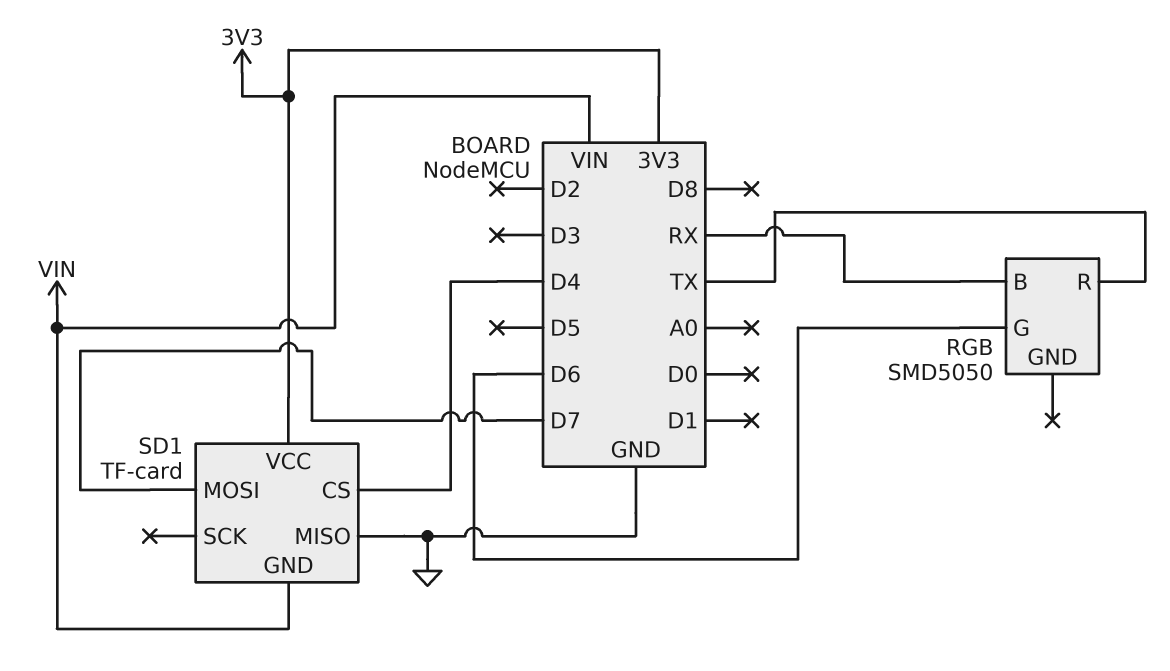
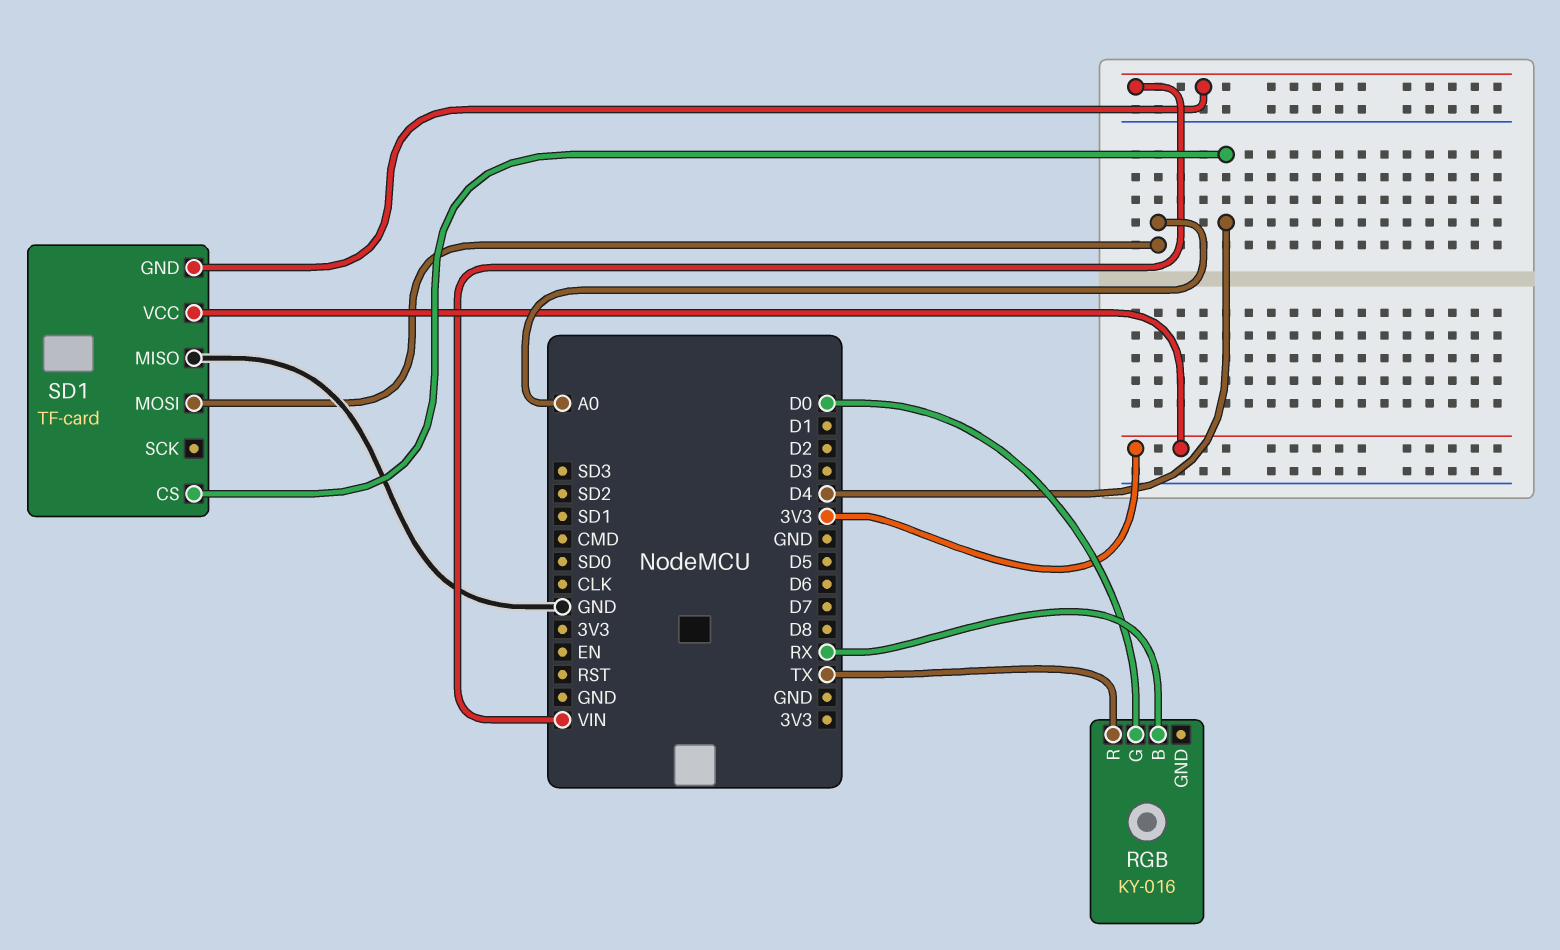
RGB: SMD5050 -> KY-016
RGB pin G: D6 -> D0
SD1 pin MOSI: D7 -> A0

